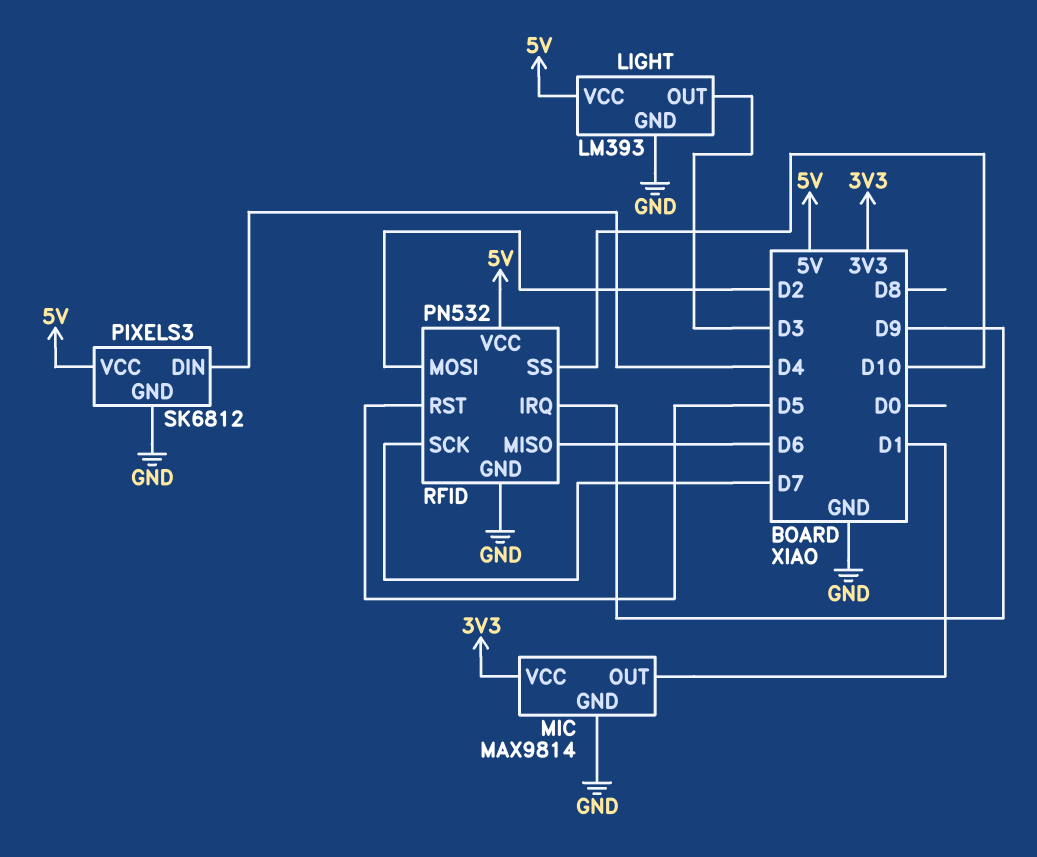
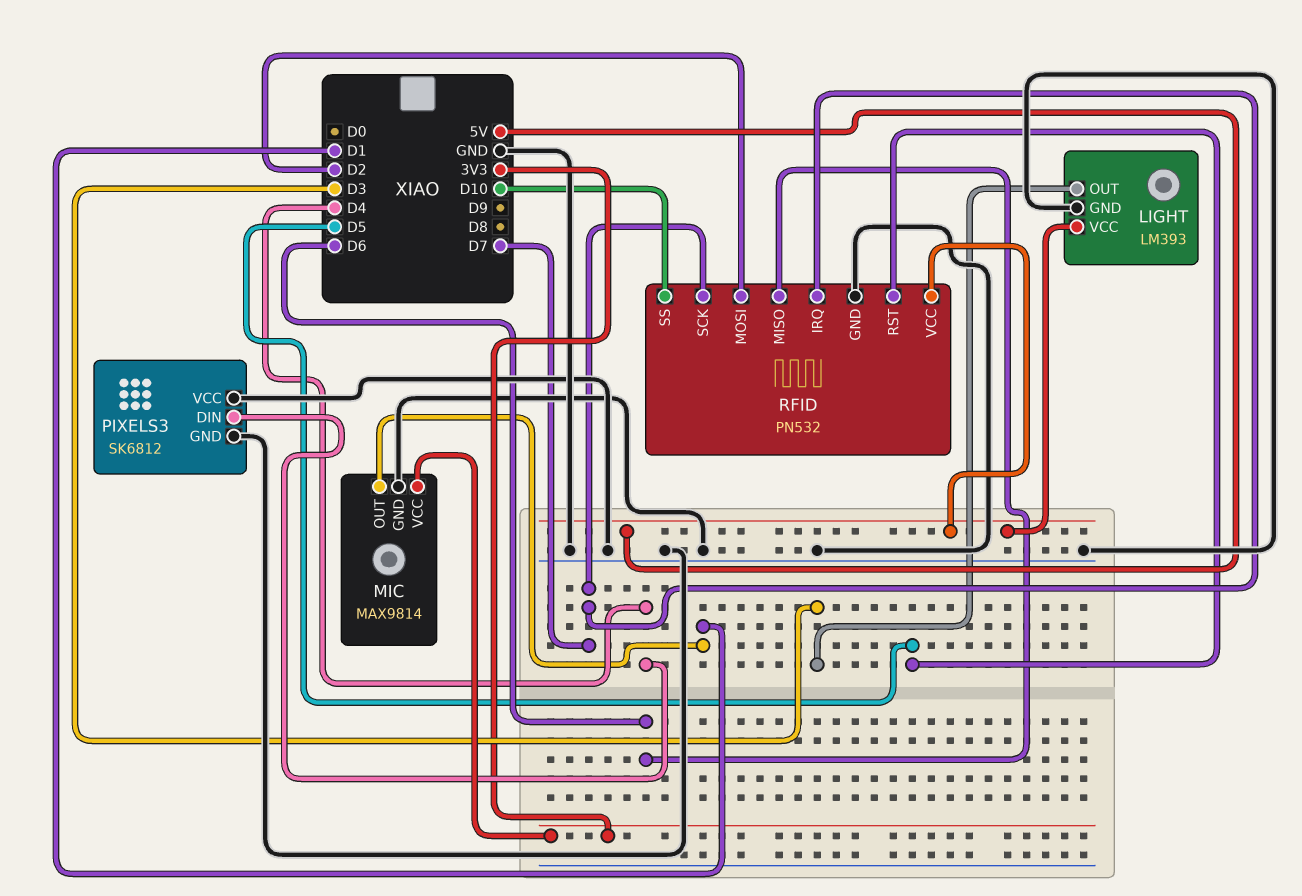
PIXELS3 pin VCC: 5V -> GND
RFID pin IRQ: D9 -> D7

